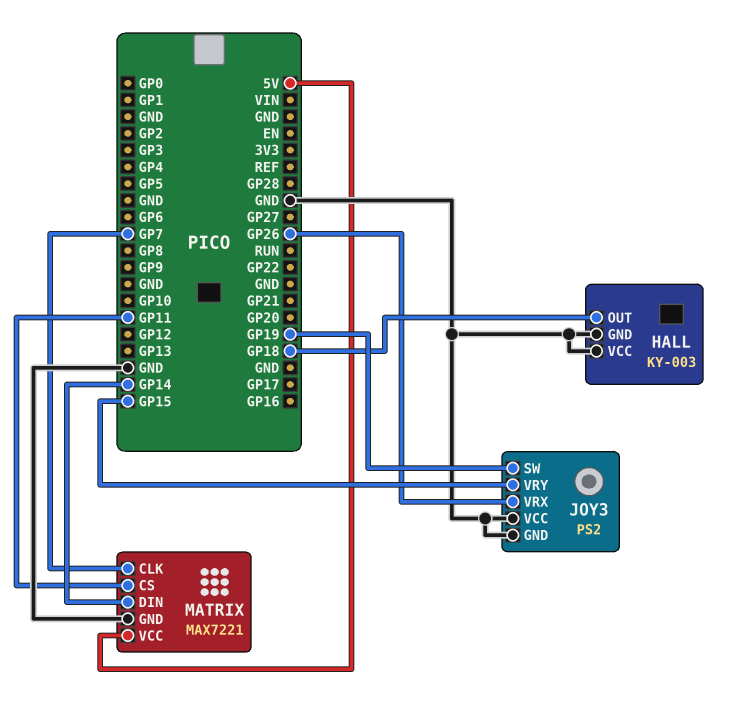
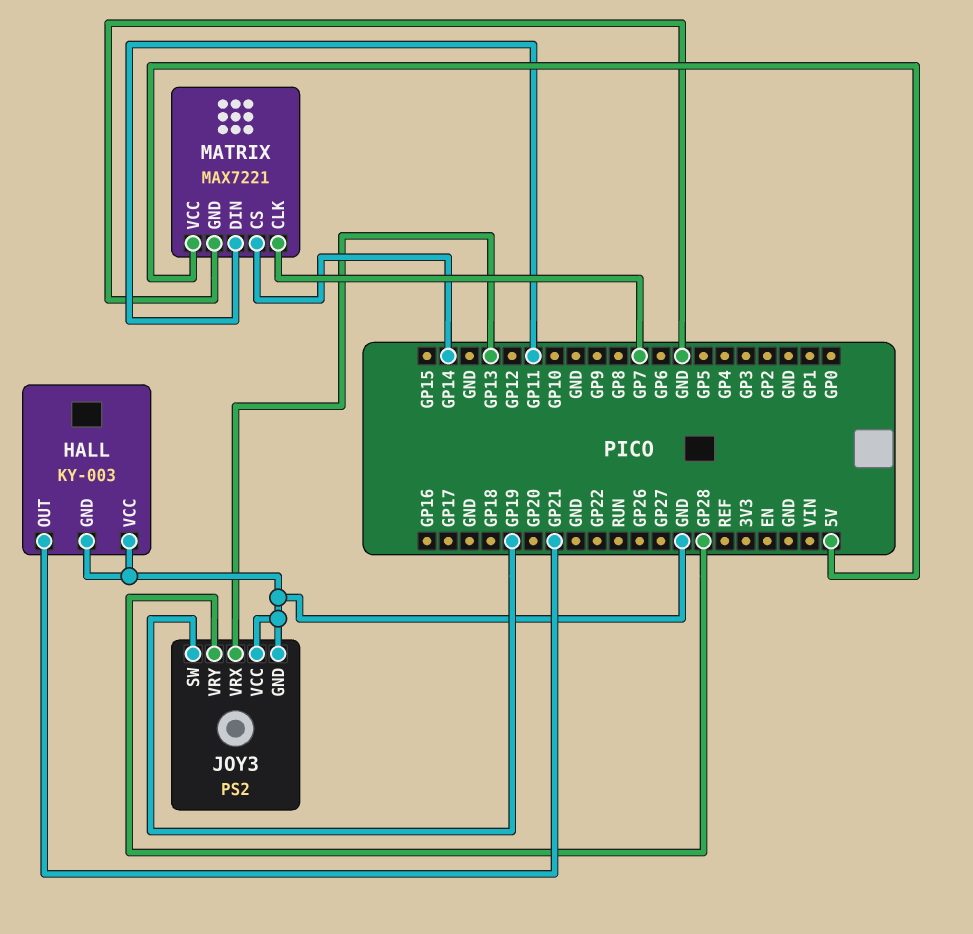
HALL pin OUT: GP18 -> GP21
JOY3 pin VRX: GP26 -> GP13
JOY3 pin VRY: GP15 -> GP28
MATRIX pin CS: GP11 -> GP14
MATRIX pin DIN: GP14 -> GP11

